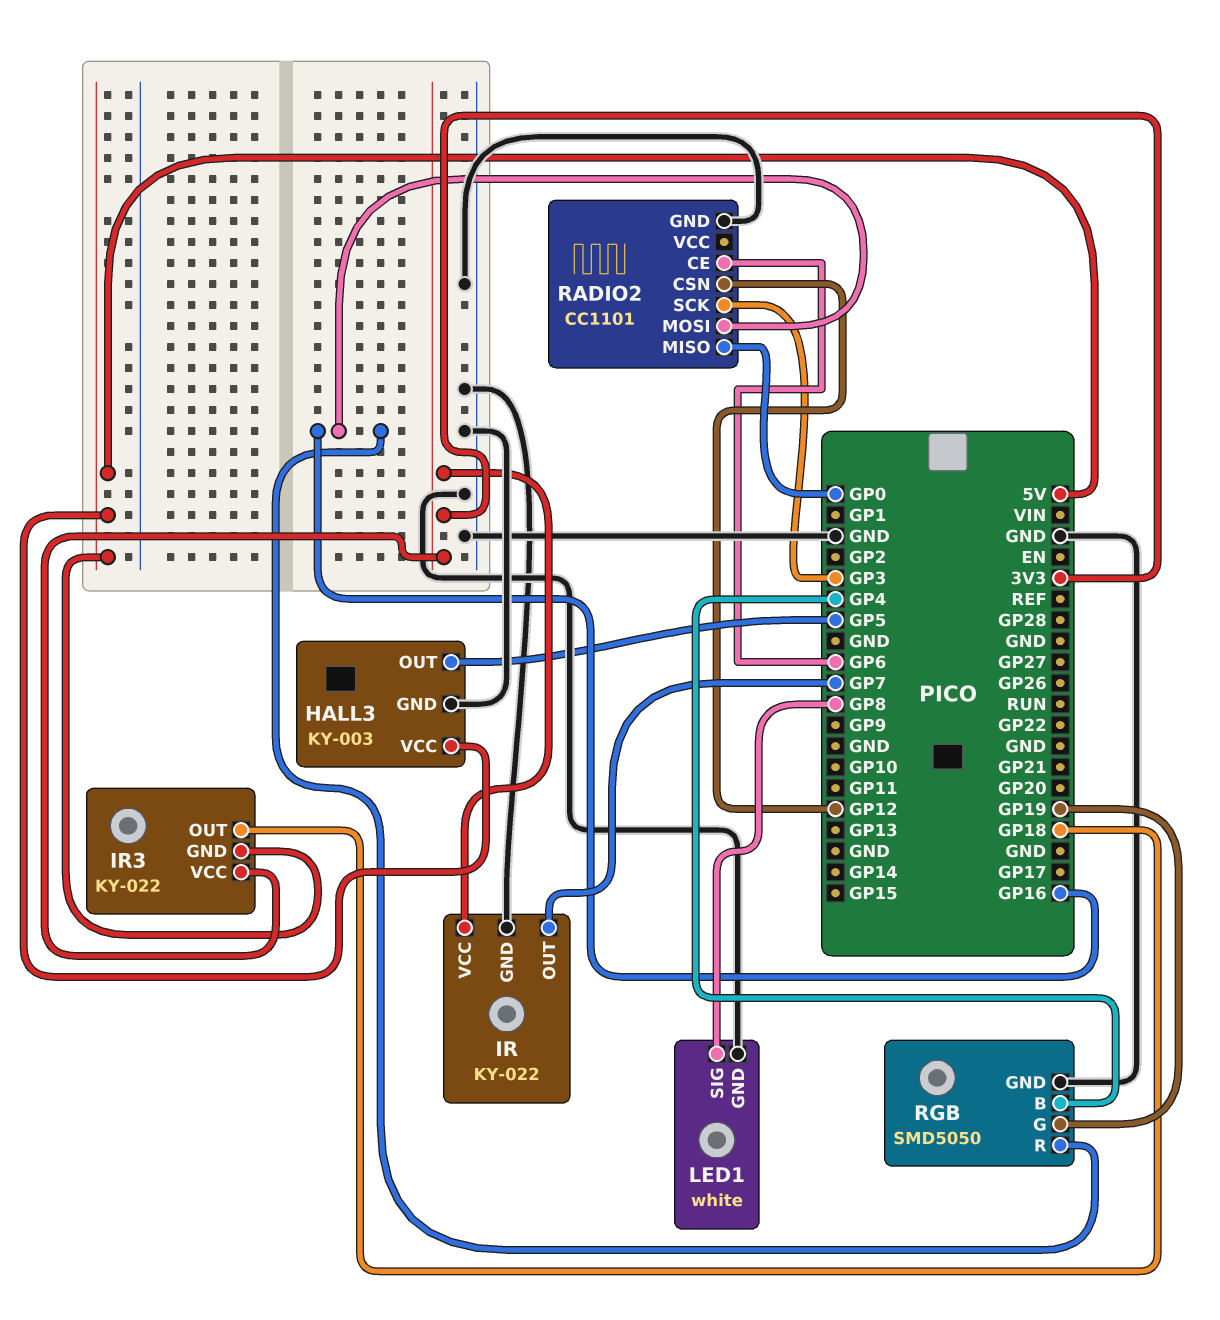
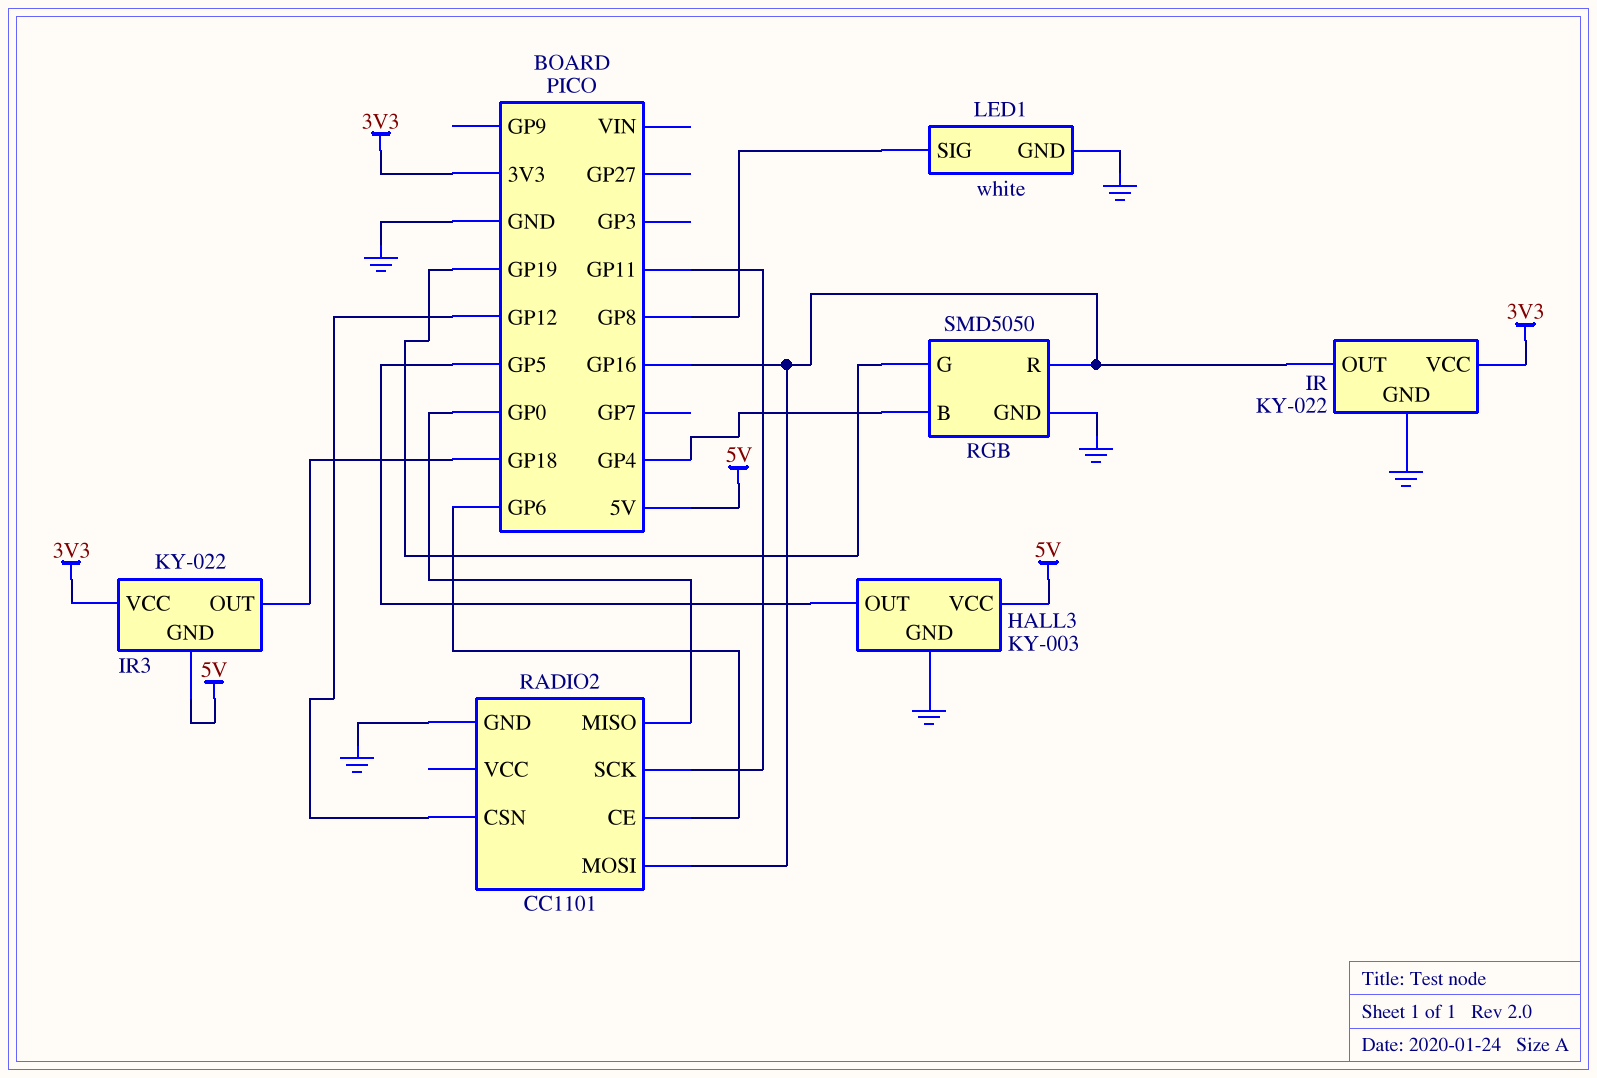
IR pin OUT: GP7 -> GP16
RADIO2 pin SCK: GP3 -> GP11

